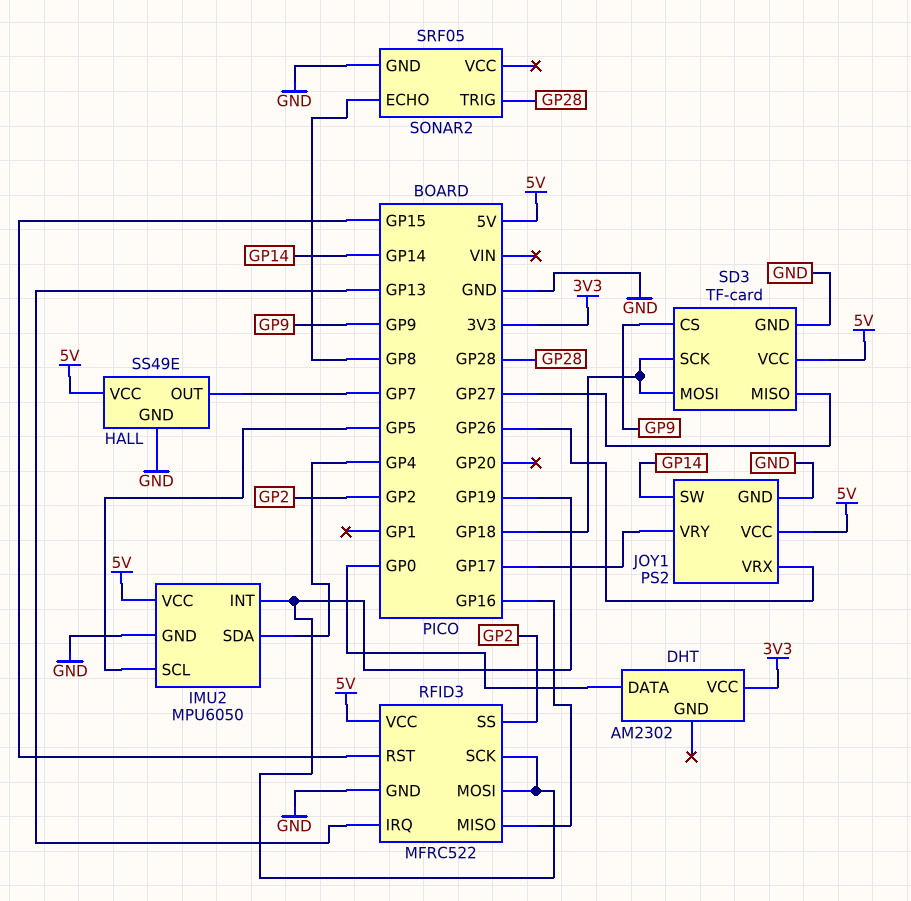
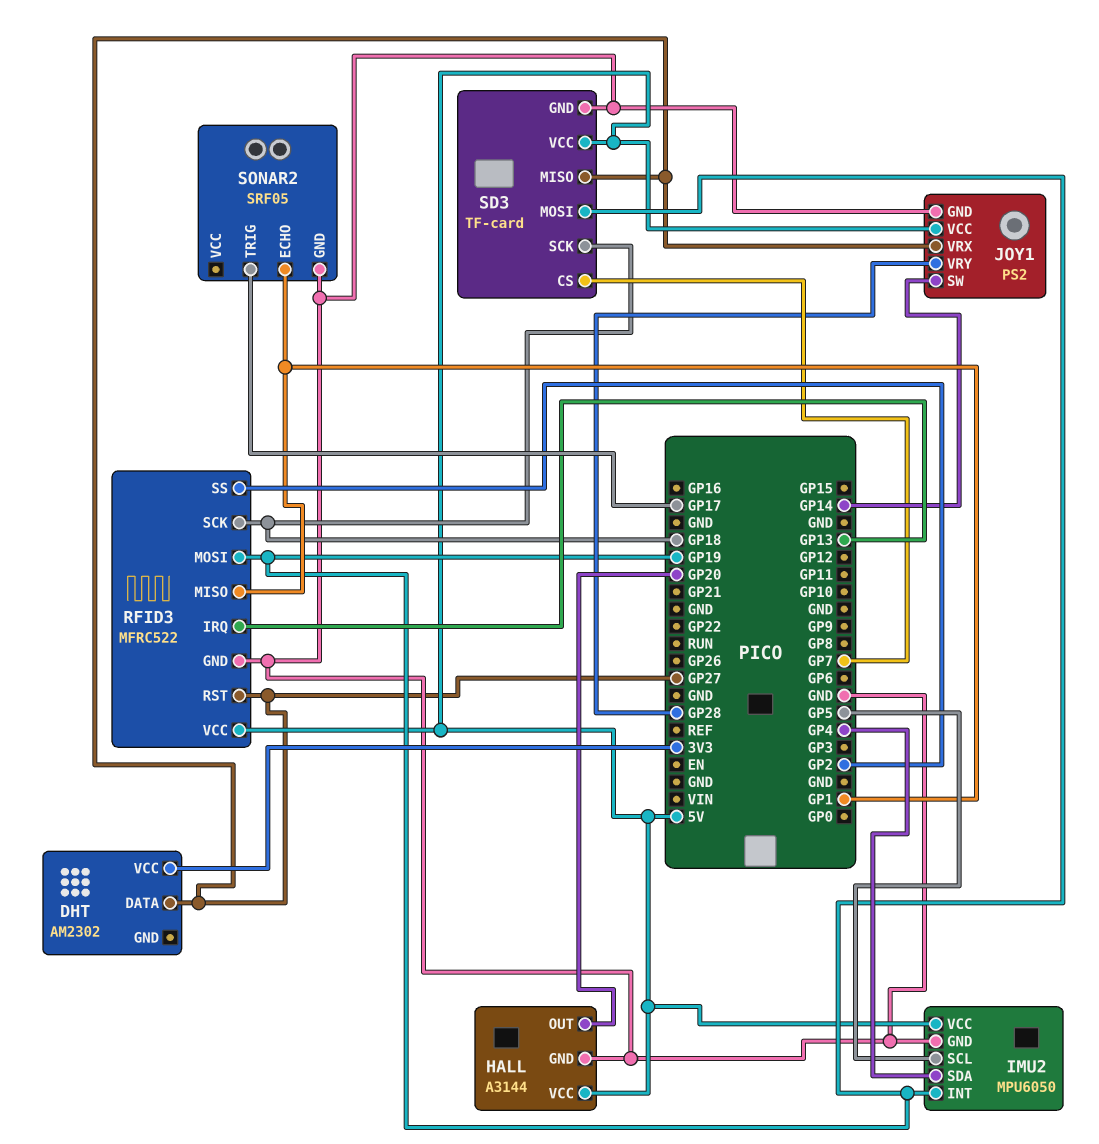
DHT pin DATA: GP0 -> GP27
HALL: SS49E -> A3144
HALL pin OUT: GP7 -> GP20
JOY1 pin VRX: GP26 -> GP27
JOY1 pin VRY: GP17 -> GP28
RFID3 pin MISO: GP16 -> GP1
RFID3 pin RST: GP15 -> GP27
RFID3 pin SCK: GP19 -> GP18
SD3 pin CS: GP9 -> GP7
SD3 pin MOSI: GP18 -> GP19
SONAR2 pin ECHO: GP8 -> GP1
SONAR2 pin TRIG: GP28 -> GP17

